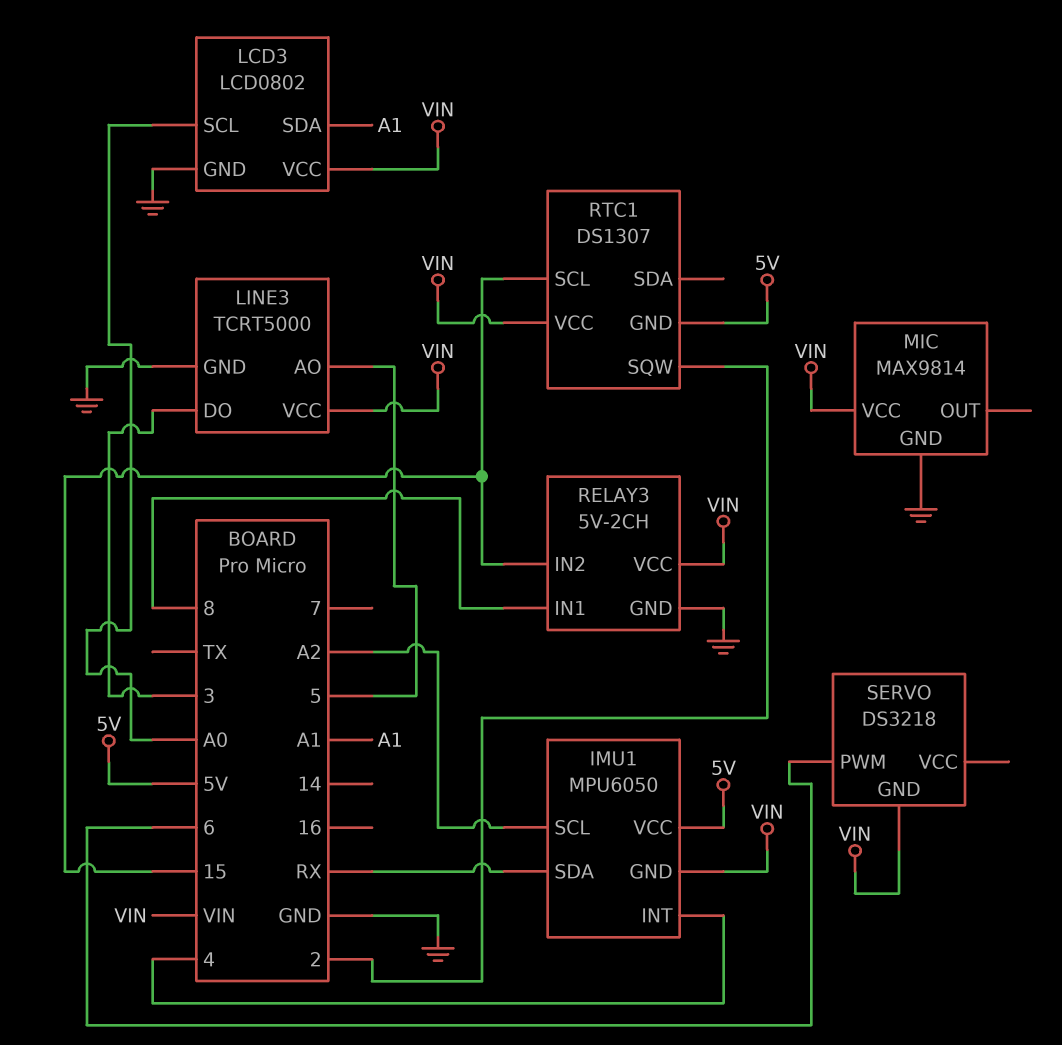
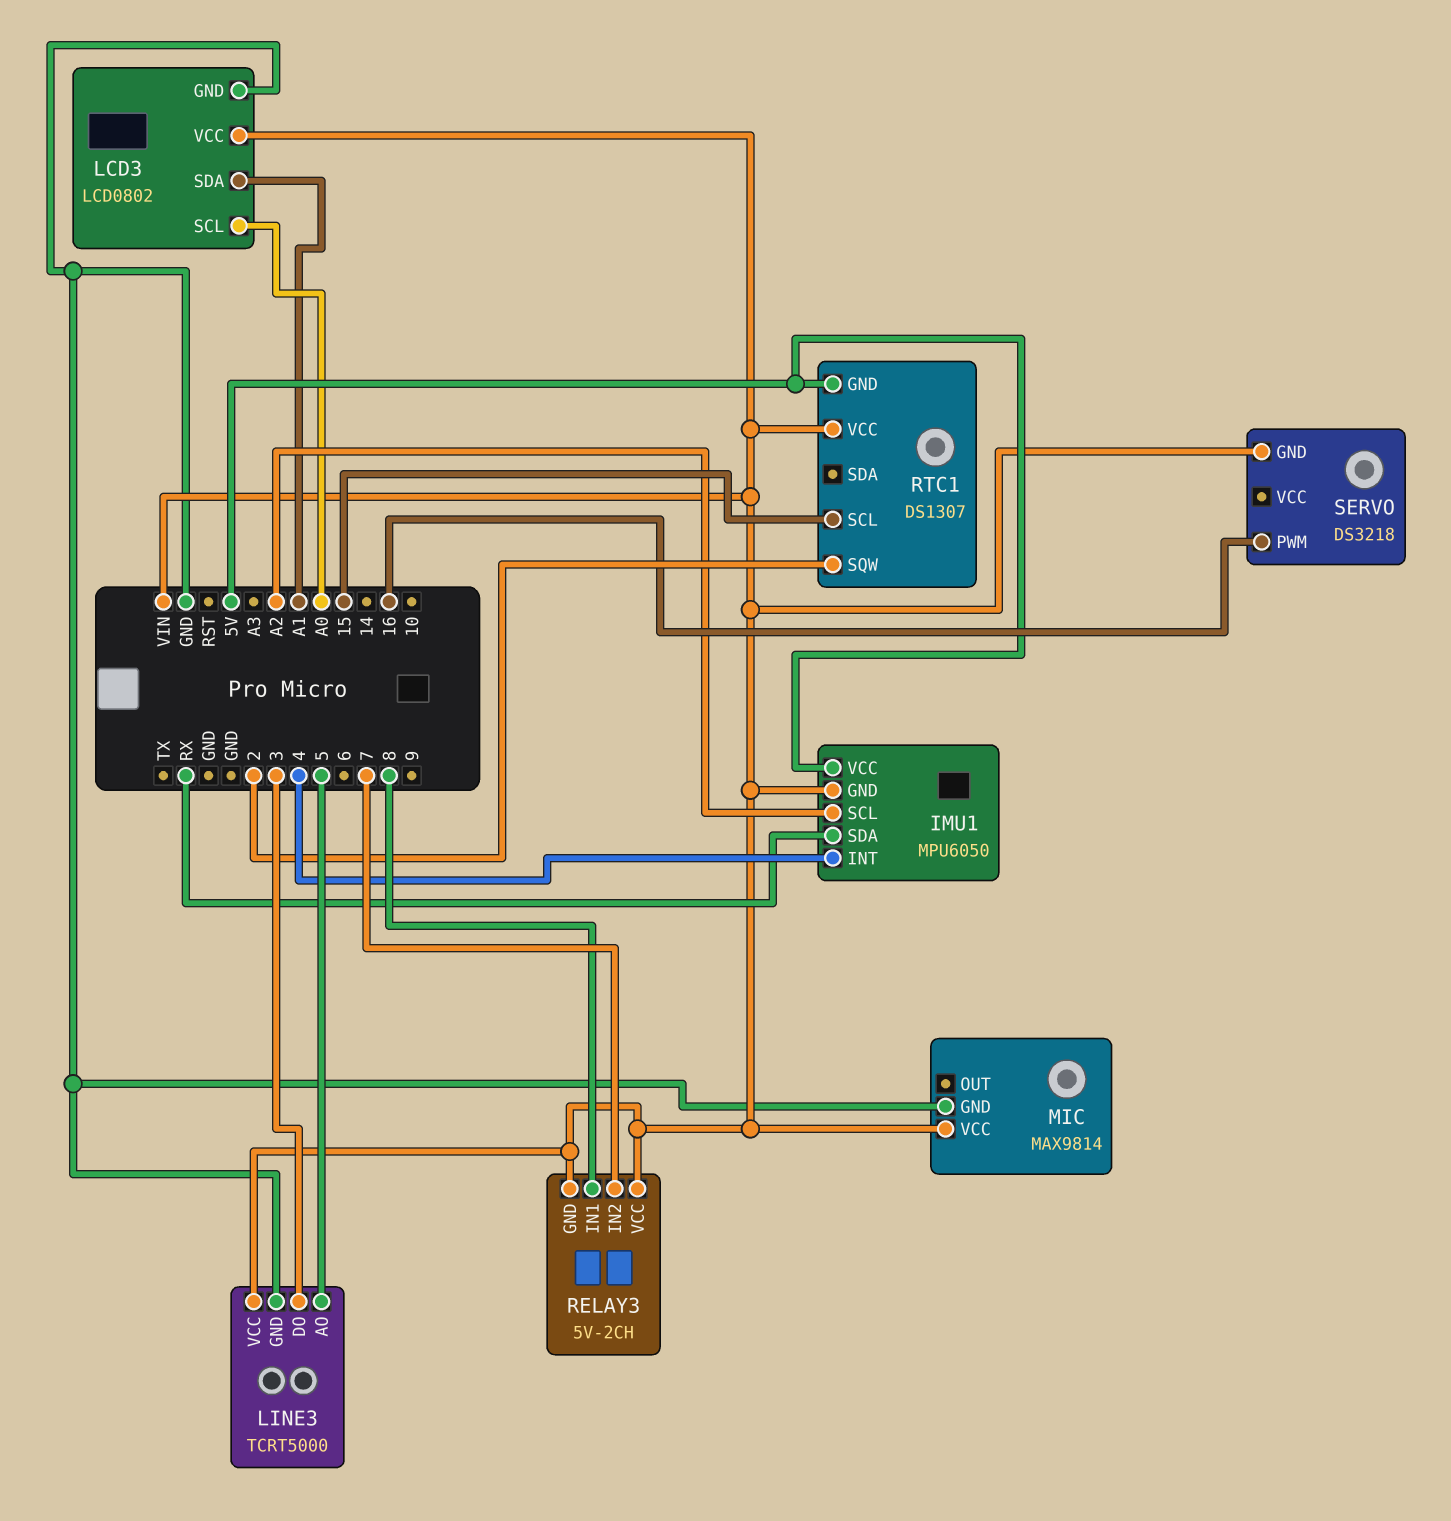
RELAY3 pin GND: GND -> VIN
RELAY3 pin IN2: 15 -> 7
SERVO pin PWM: 6 -> 16

